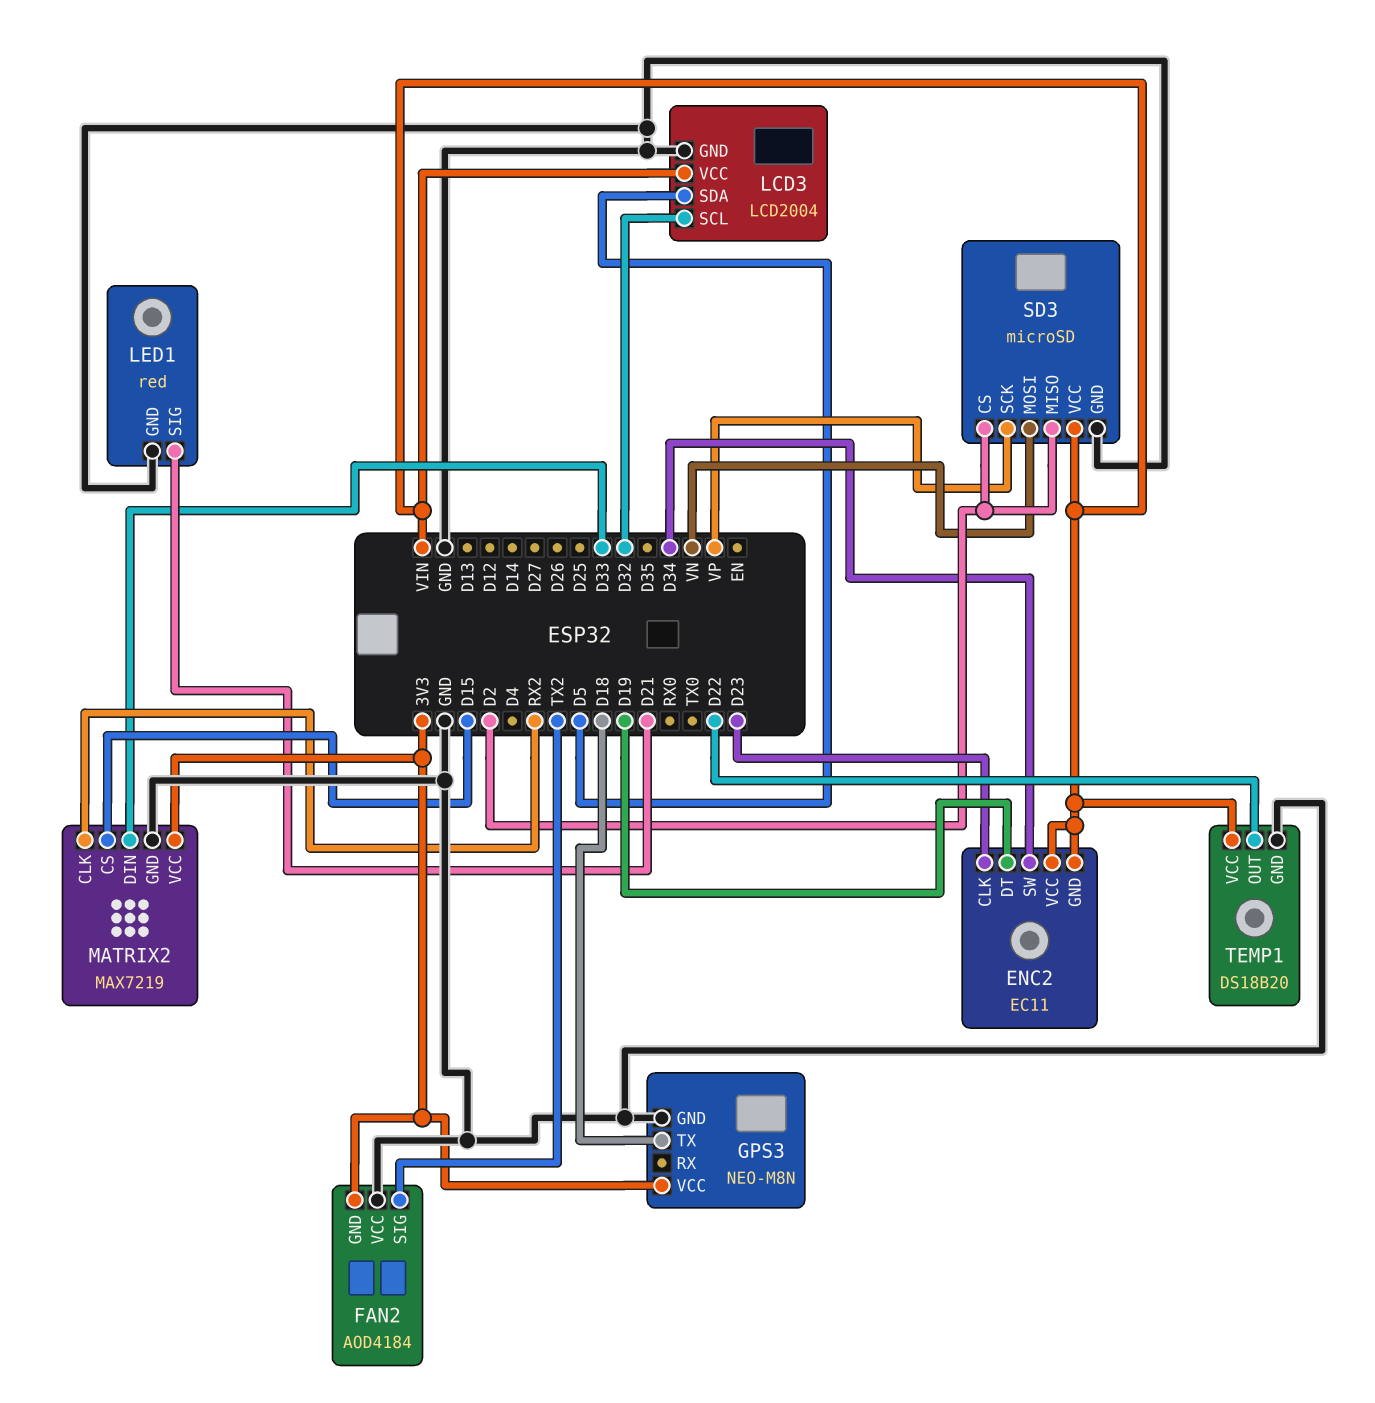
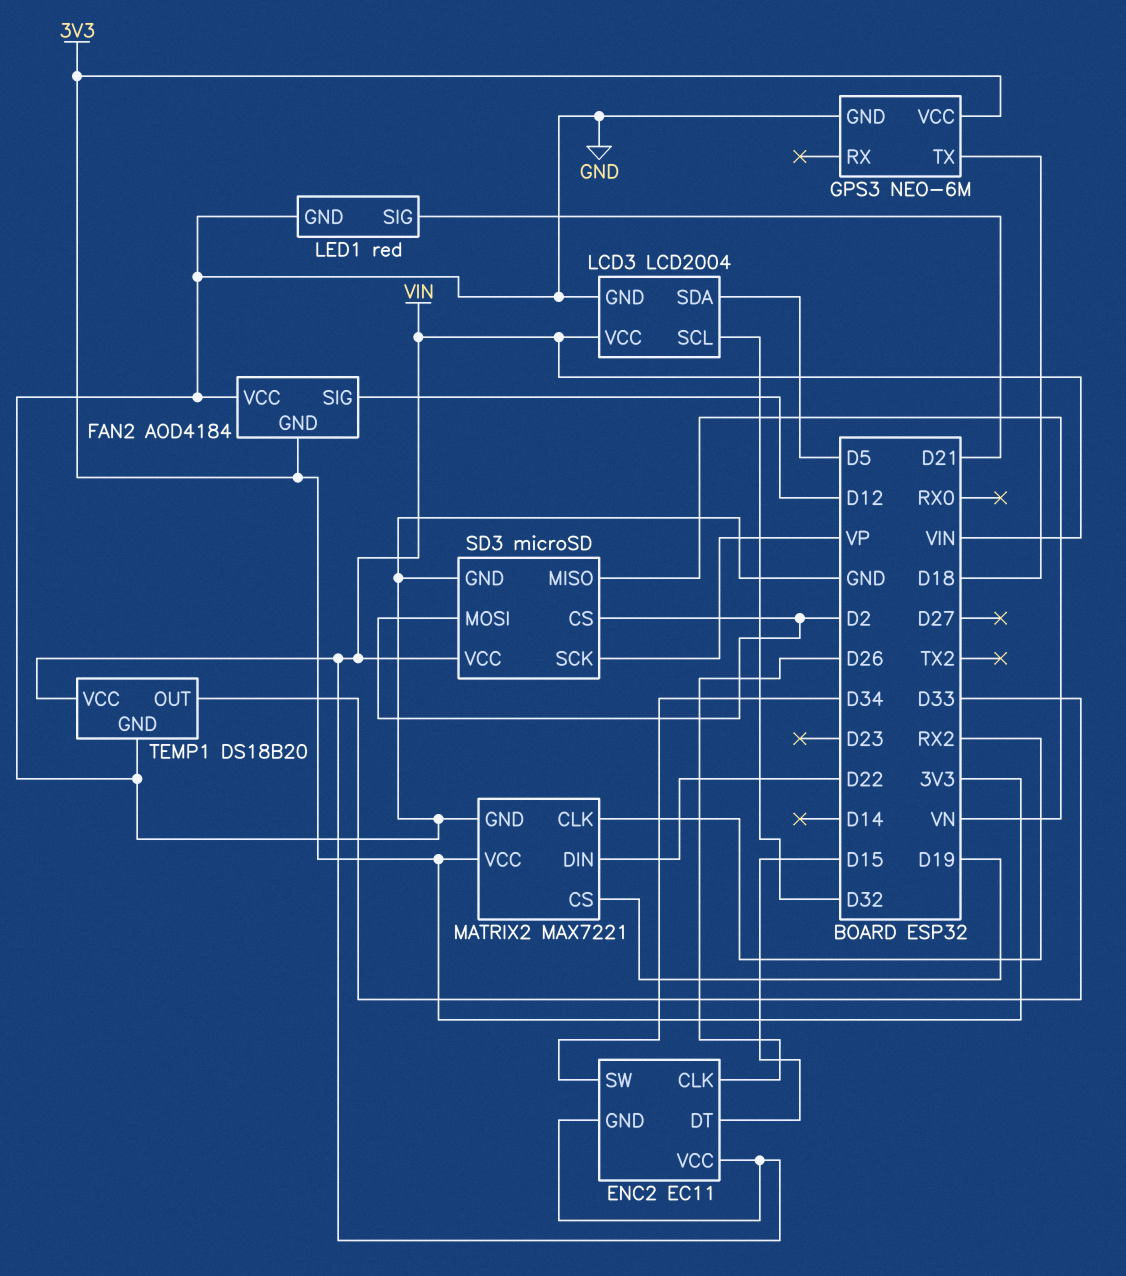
ENC2 pin CLK: D23 -> D26
ENC2 pin DT: D19 -> D15
FAN2 pin SIG: TX2 -> D12
GPS3: NEO-M8N -> NEO-6M
MATRIX2: MAX7219 -> MAX7221
MATRIX2 pin CS: D15 -> D19
MATRIX2 pin DIN: D33 -> D22
SD3 pin MISO: D2 -> VN
SD3 pin MOSI: VN -> D2
TEMP1 pin OUT: D22 -> D33

